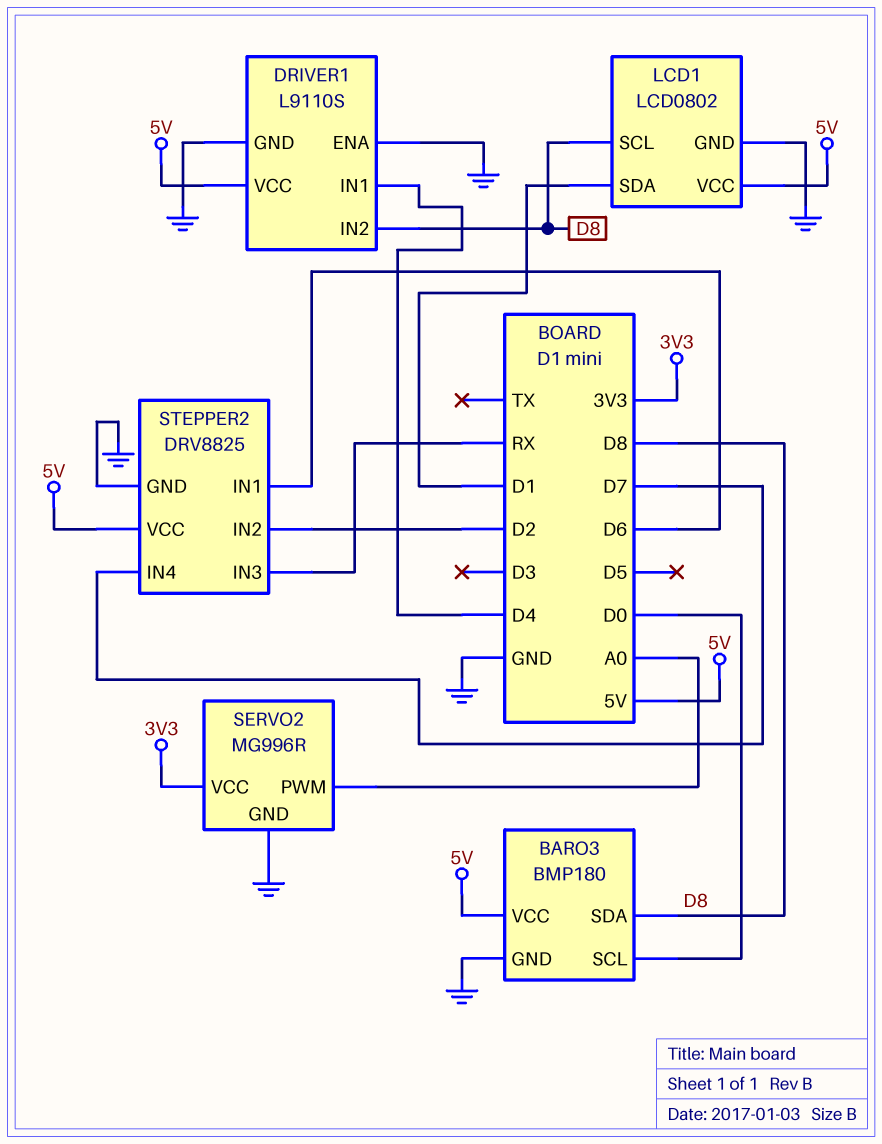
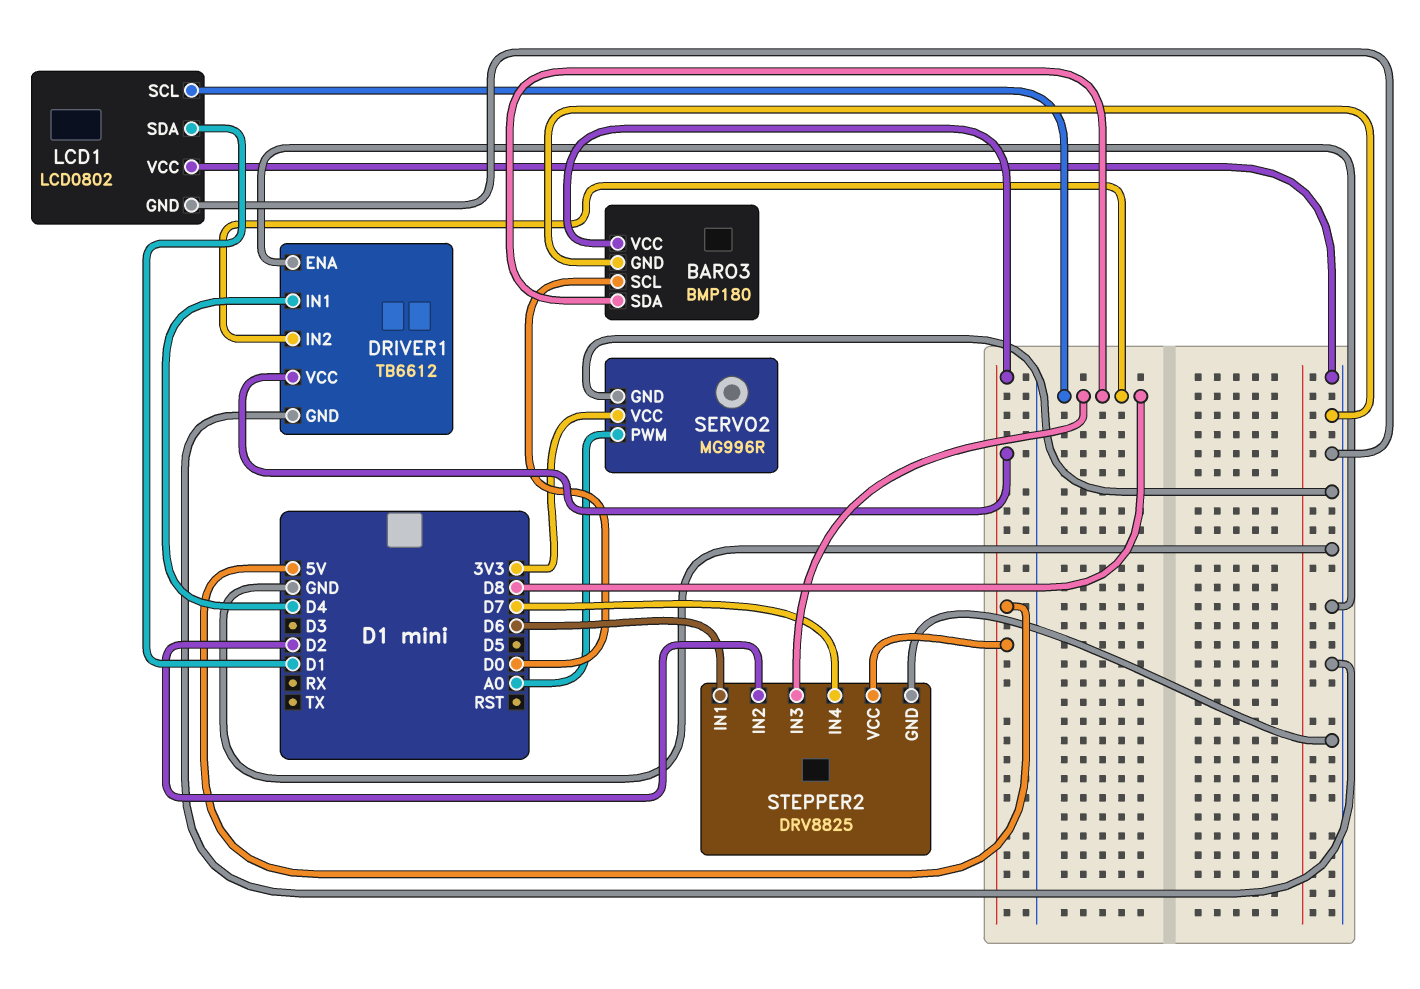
DRIVER1: L9110S -> TB6612
LCD1 pin VCC: 5V -> GND
STEPPER2 pin IN3: RX -> D8

